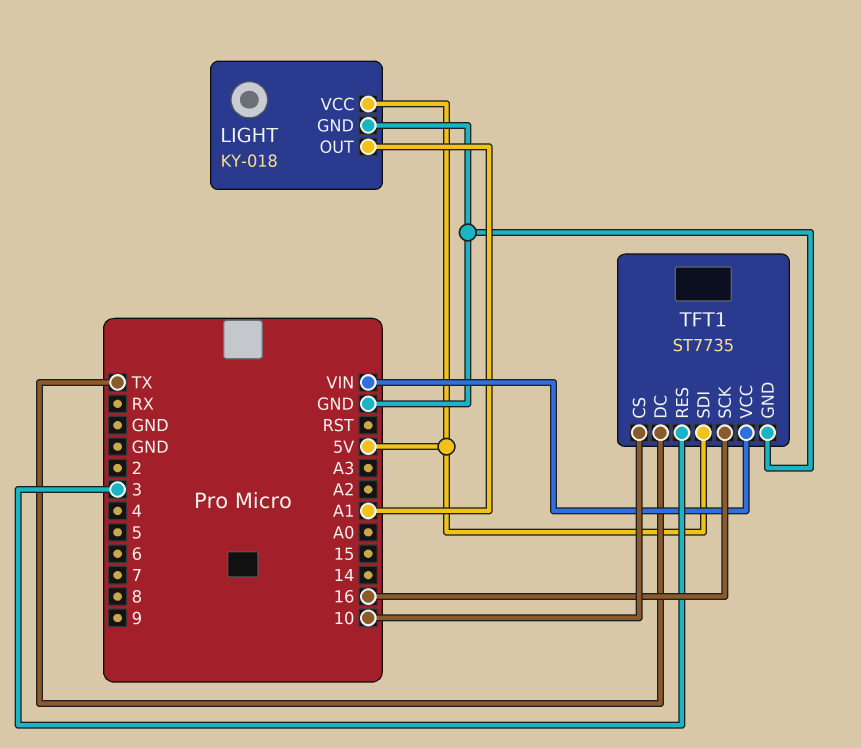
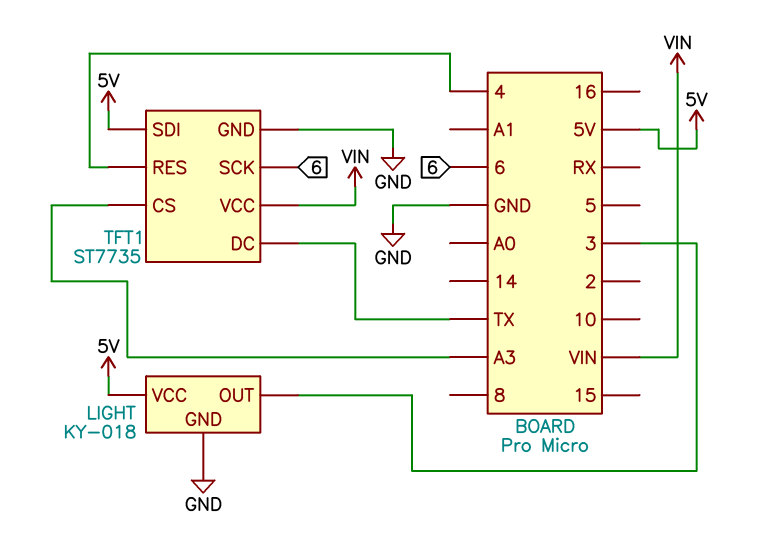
LIGHT pin OUT: A1 -> 3
TFT1 pin CS: 10 -> A3
TFT1 pin RES: 3 -> 4
TFT1 pin SCK: 16 -> 6

